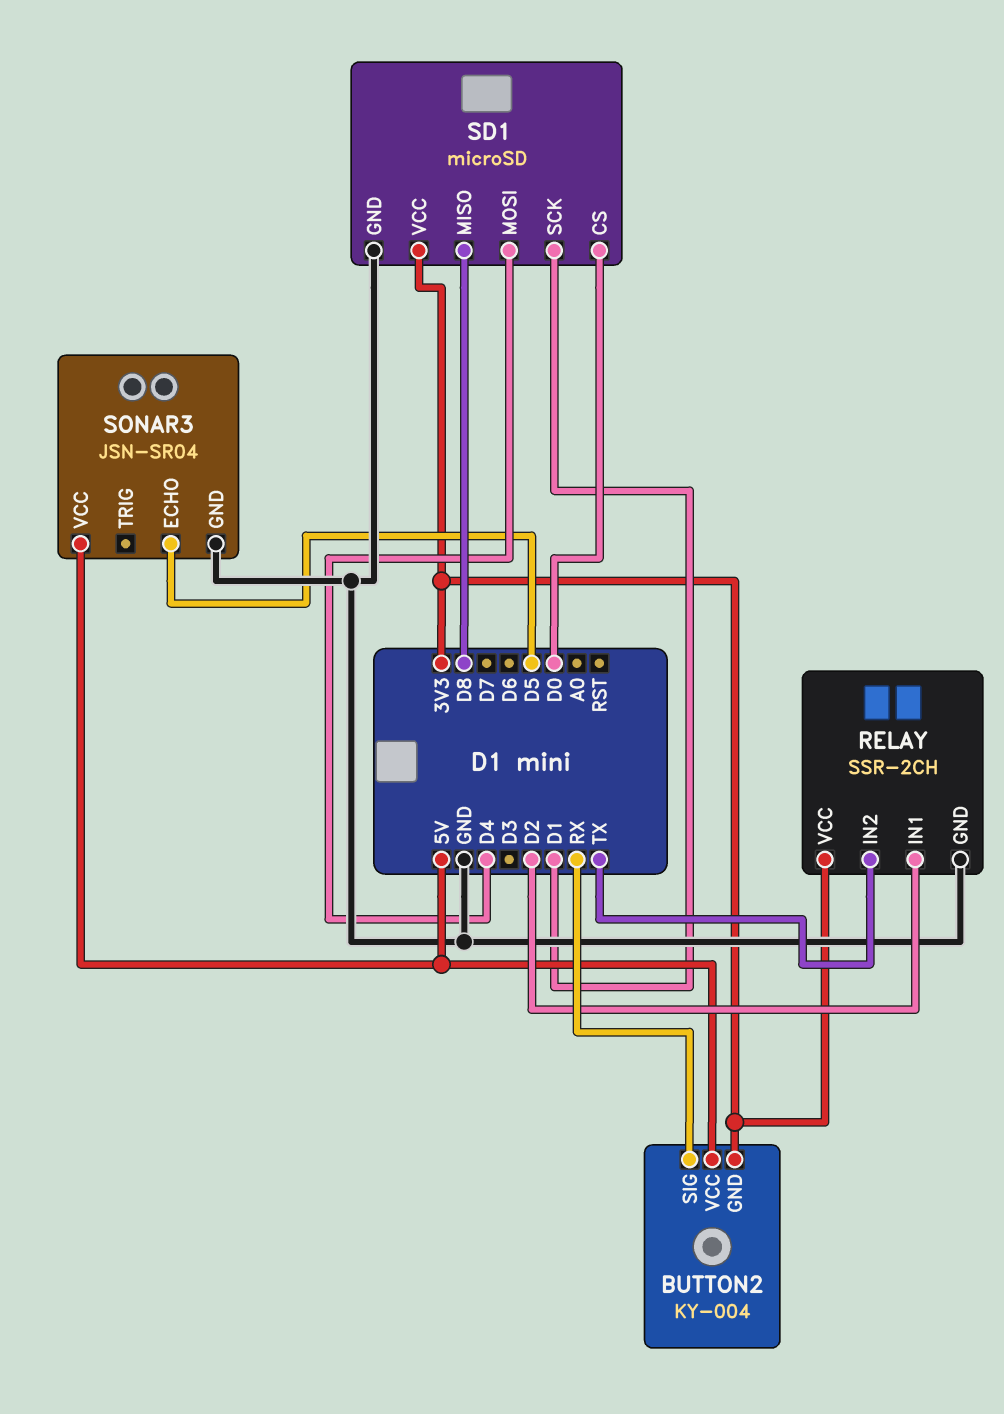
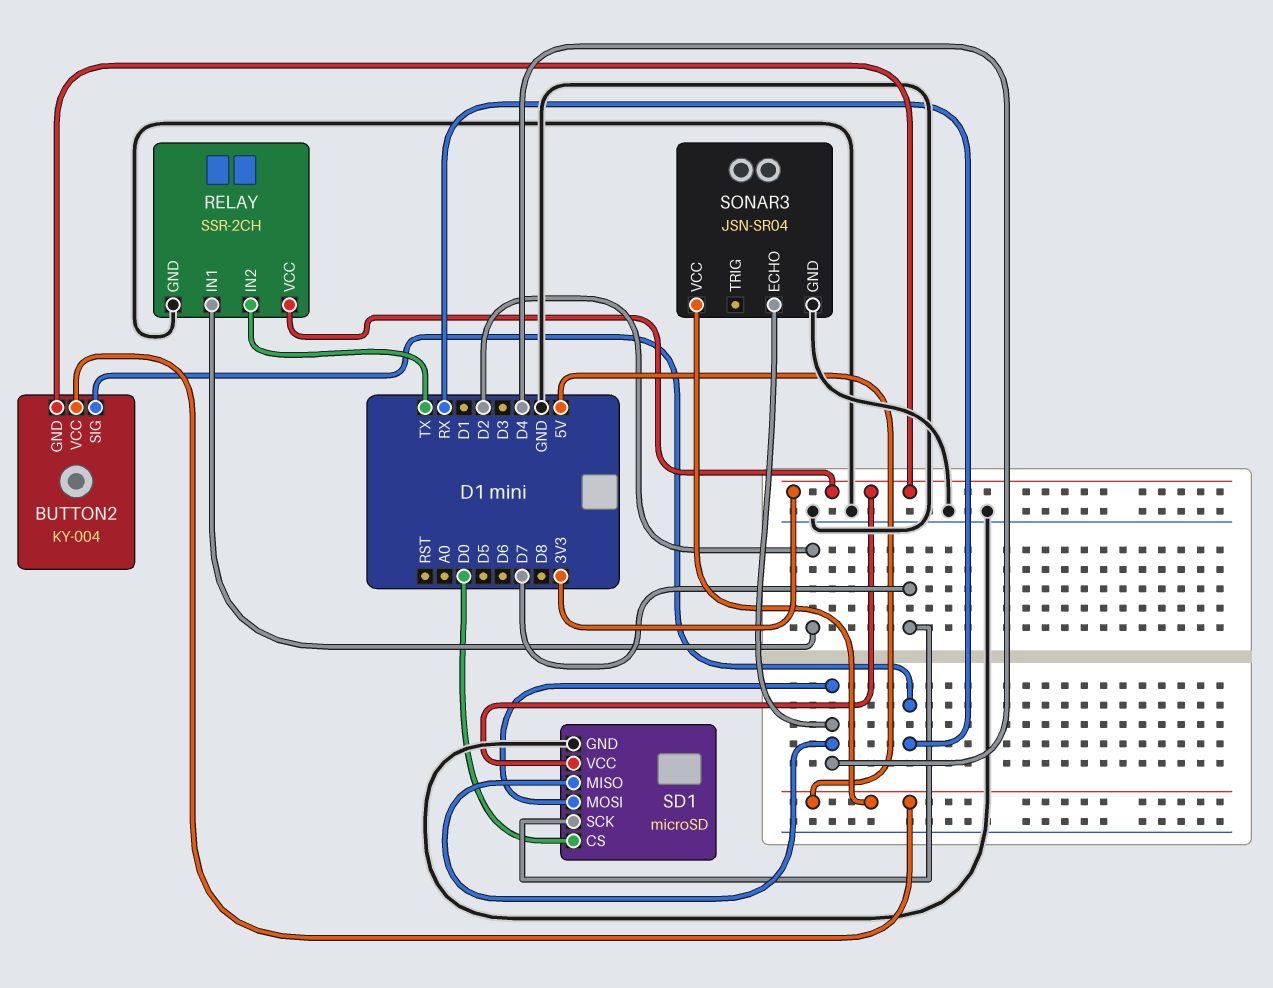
SD1 pin MISO: D8 -> D4
SD1 pin SCK: D1 -> D7
SONAR3 pin ECHO: D5 -> D4

